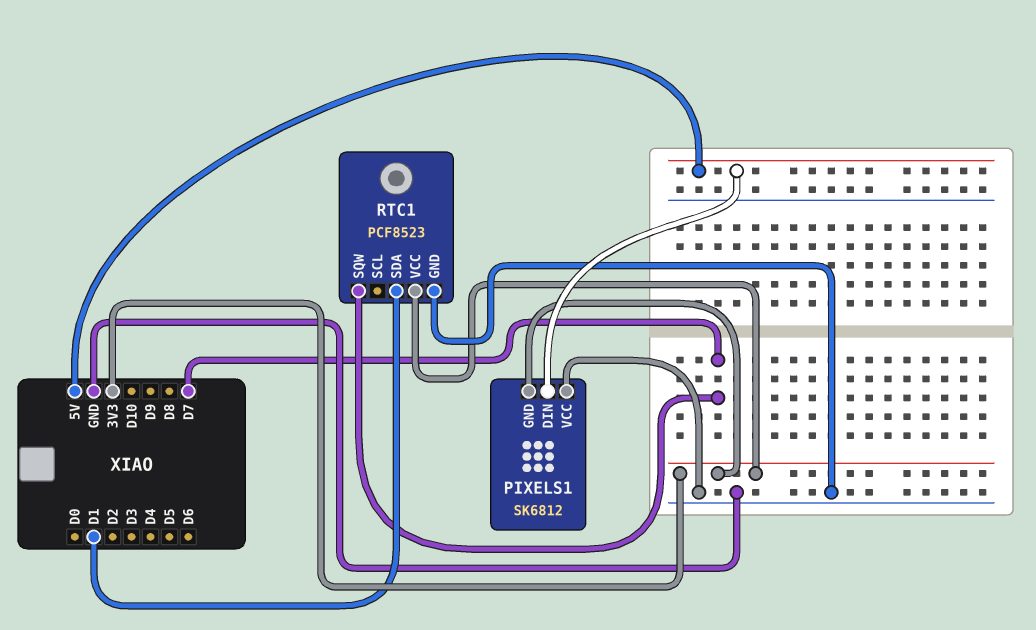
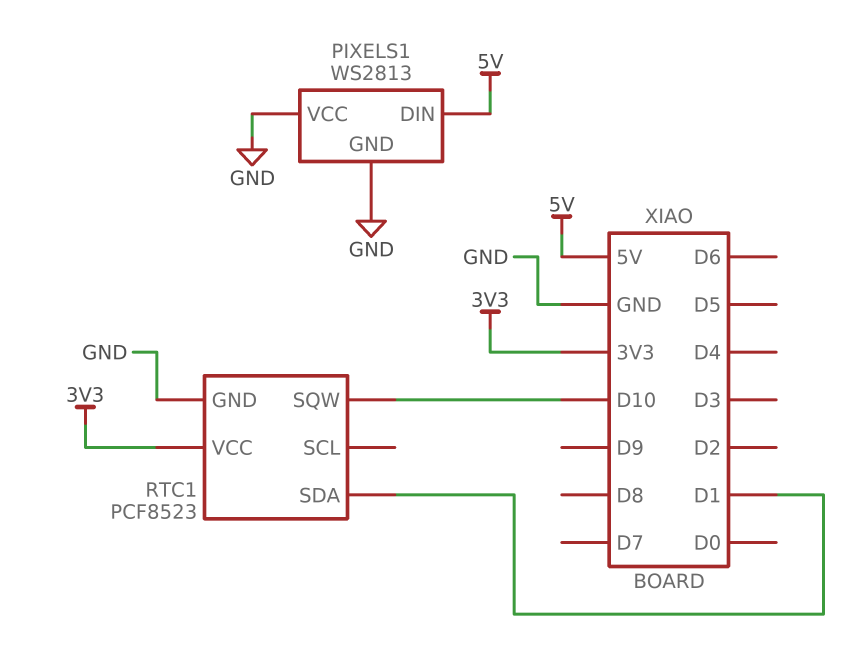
PIXELS1: SK6812 -> WS2813
PIXELS1 pin GND: 3V3 -> GND
RTC1 pin SQW: D7 -> D10

